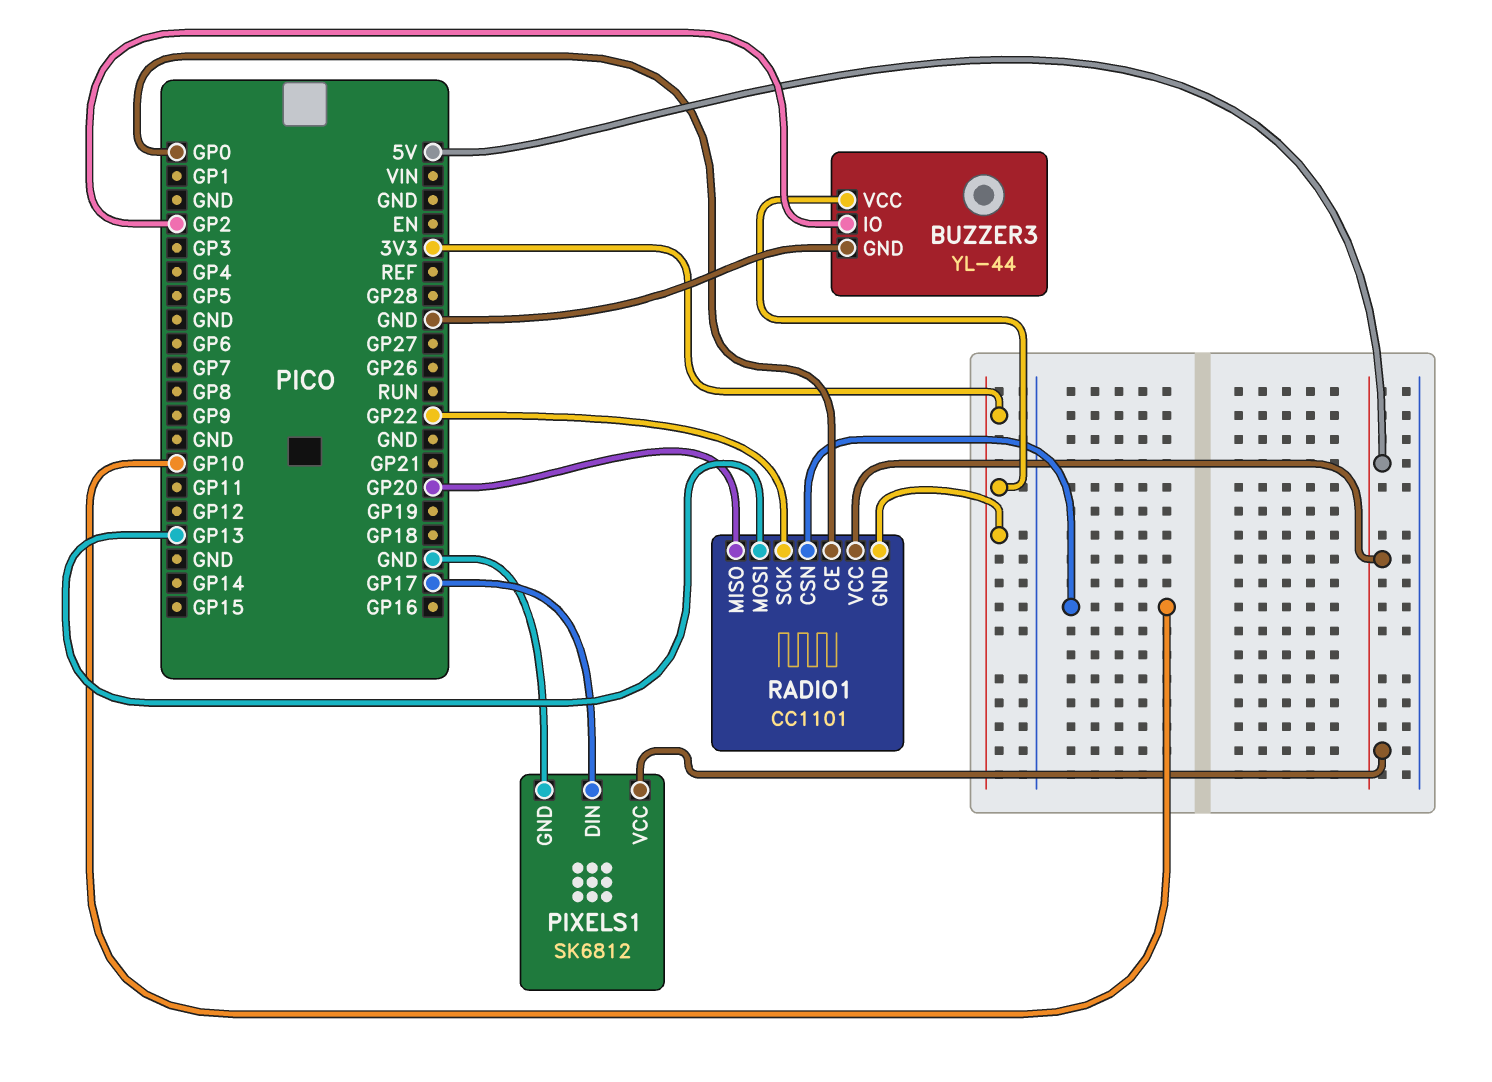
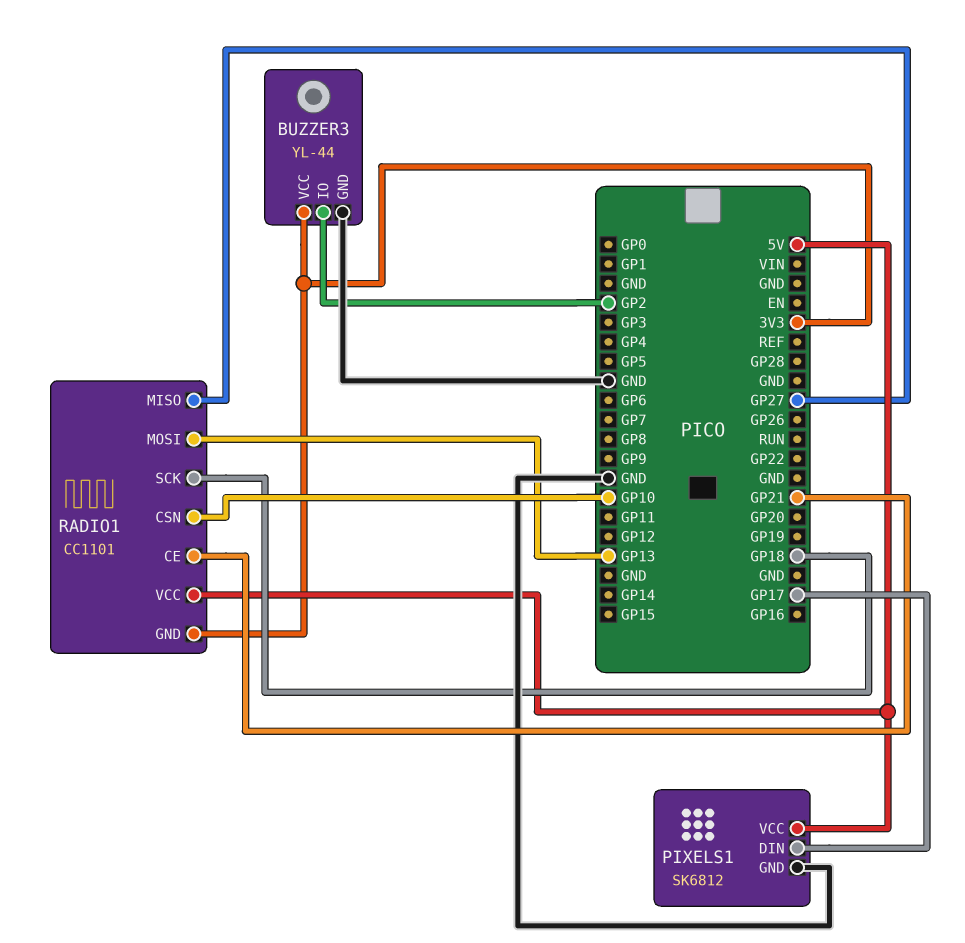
RADIO1 pin CE: GP0 -> GP21
RADIO1 pin MISO: GP20 -> GP27
RADIO1 pin SCK: GP22 -> GP18

